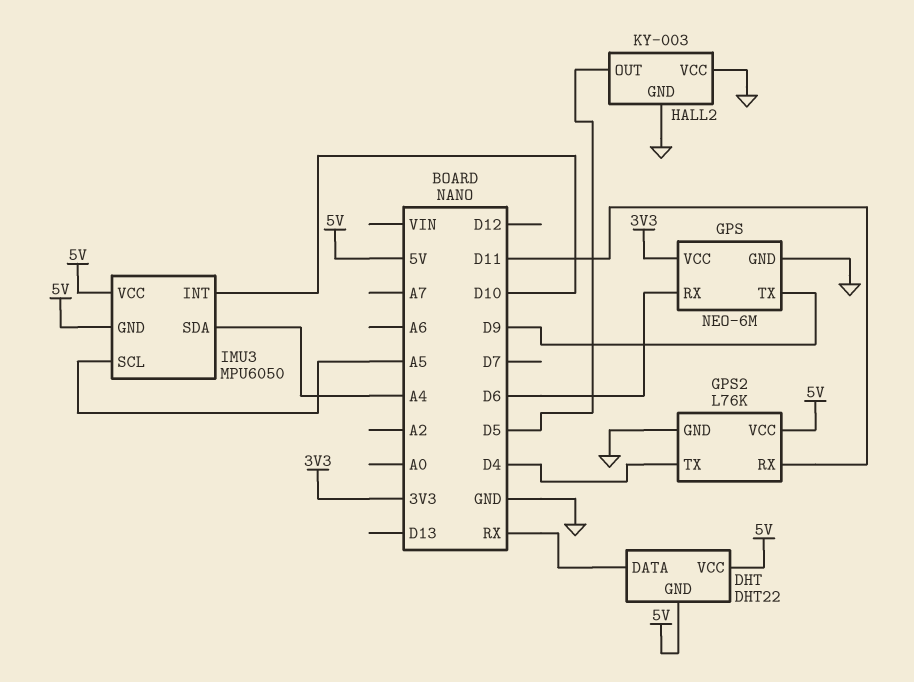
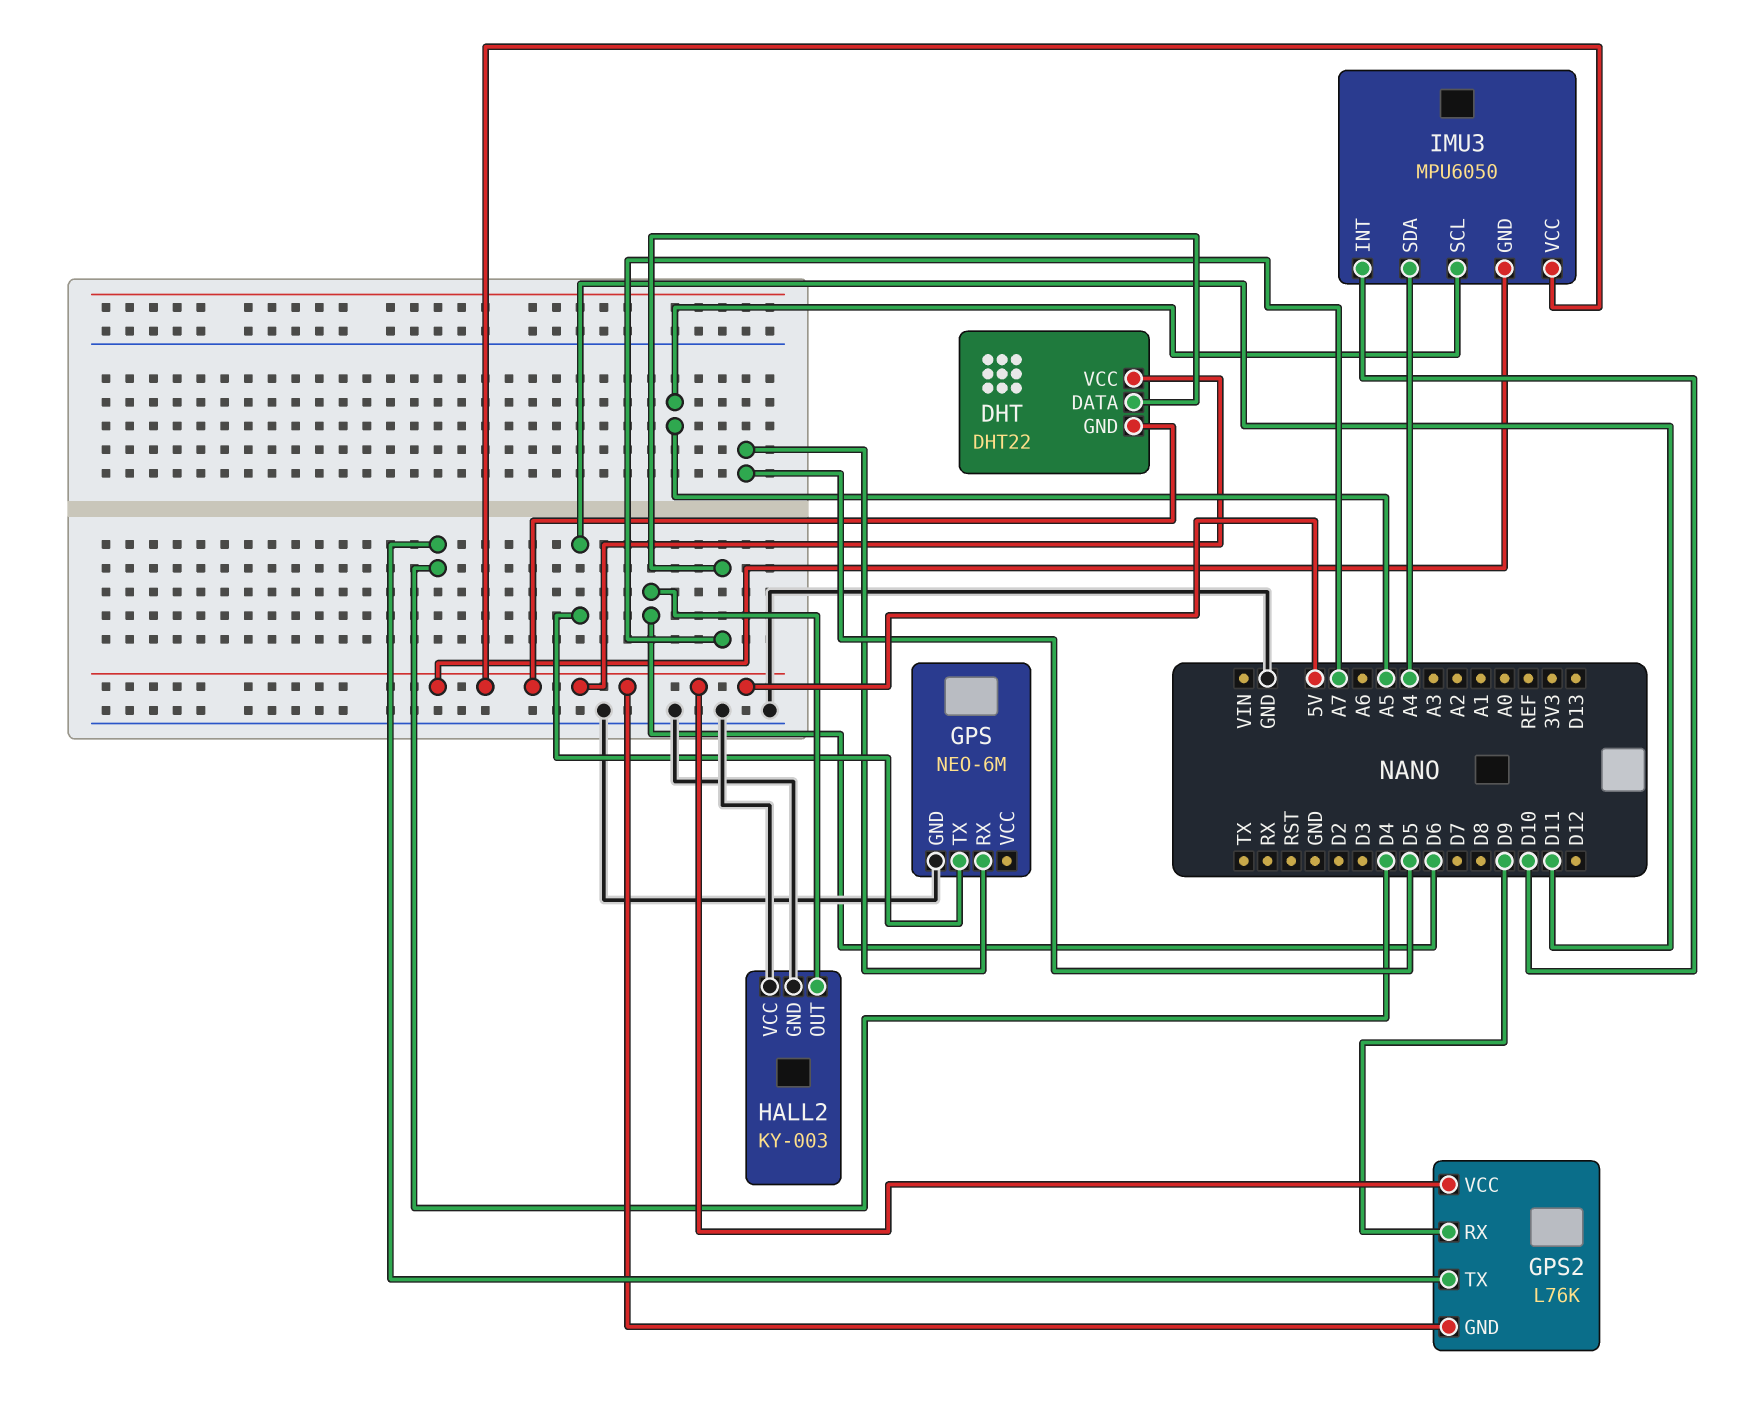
DHT pin DATA: RX -> A7
GPS pin RX: D6 -> D5
GPS pin TX: D9 -> D11
GPS pin VCC: 3V3 -> none
GPS2 pin GND: GND -> 5V
GPS2 pin RX: D11 -> D9
HALL2 pin OUT: D5 -> D6

